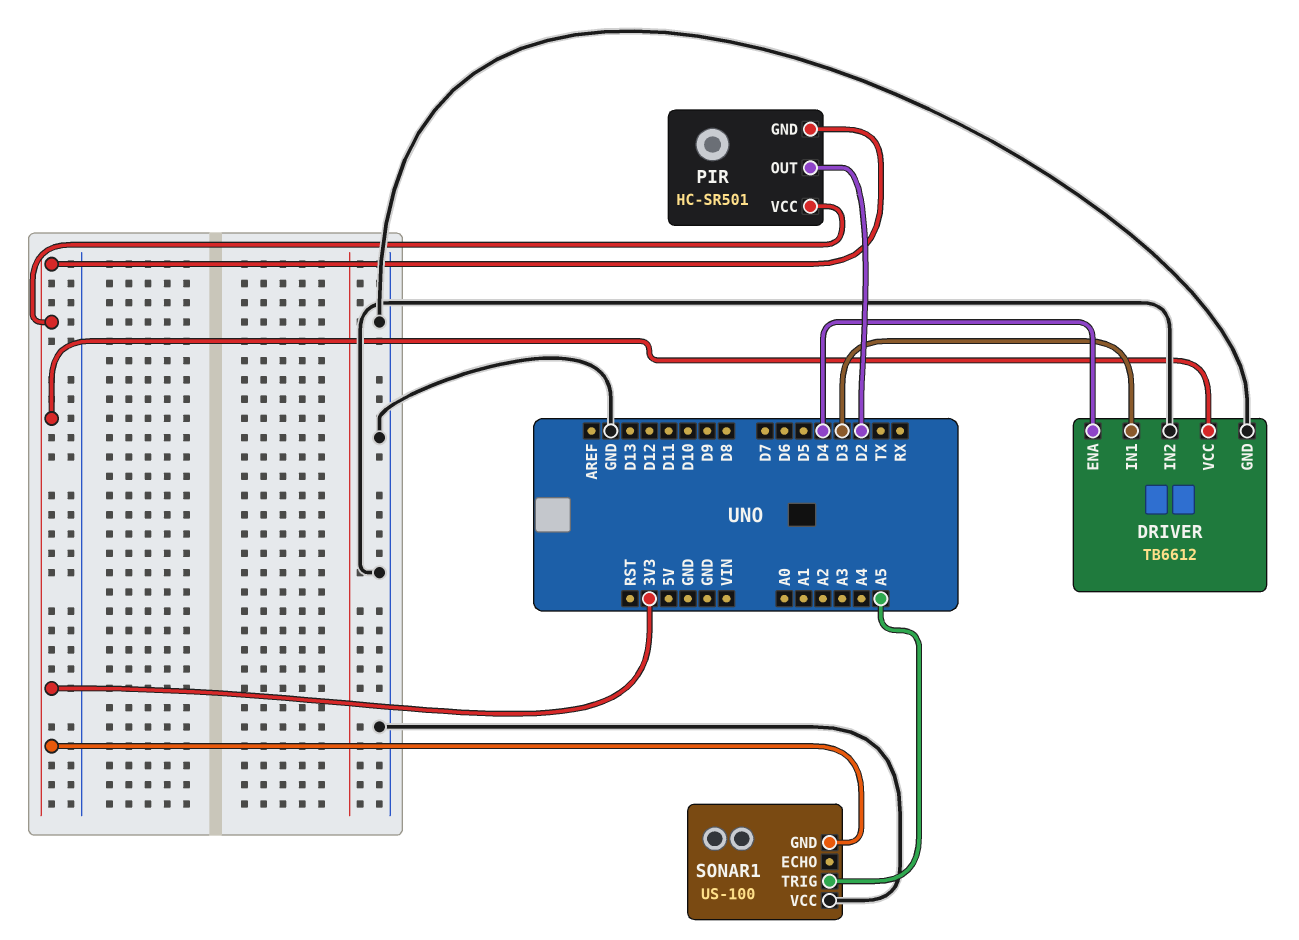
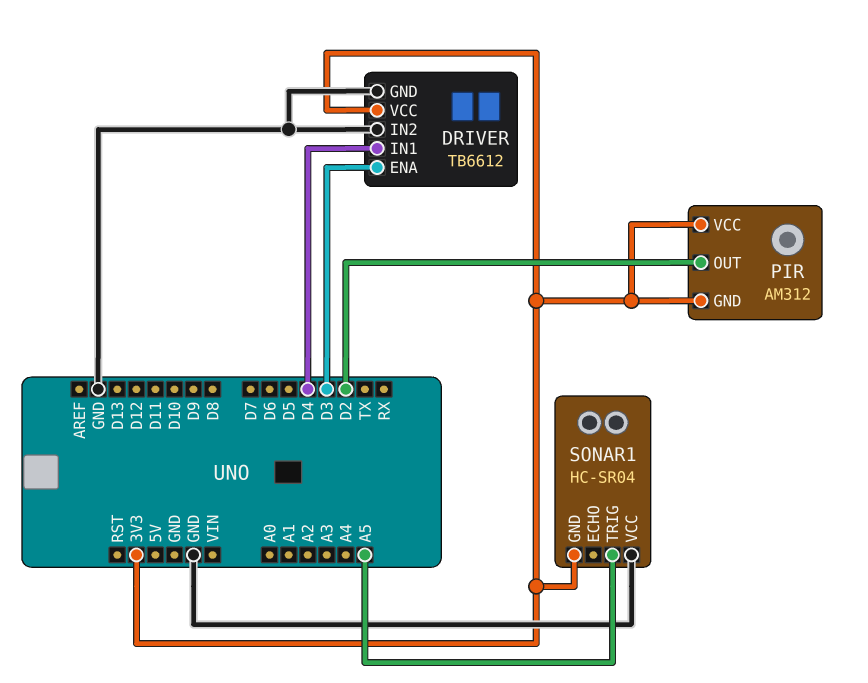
DRIVER pin ENA: D4 -> D3
DRIVER pin IN1: D3 -> D4
PIR: HC-SR501 -> AM312
SONAR1: US-100 -> HC-SR04

